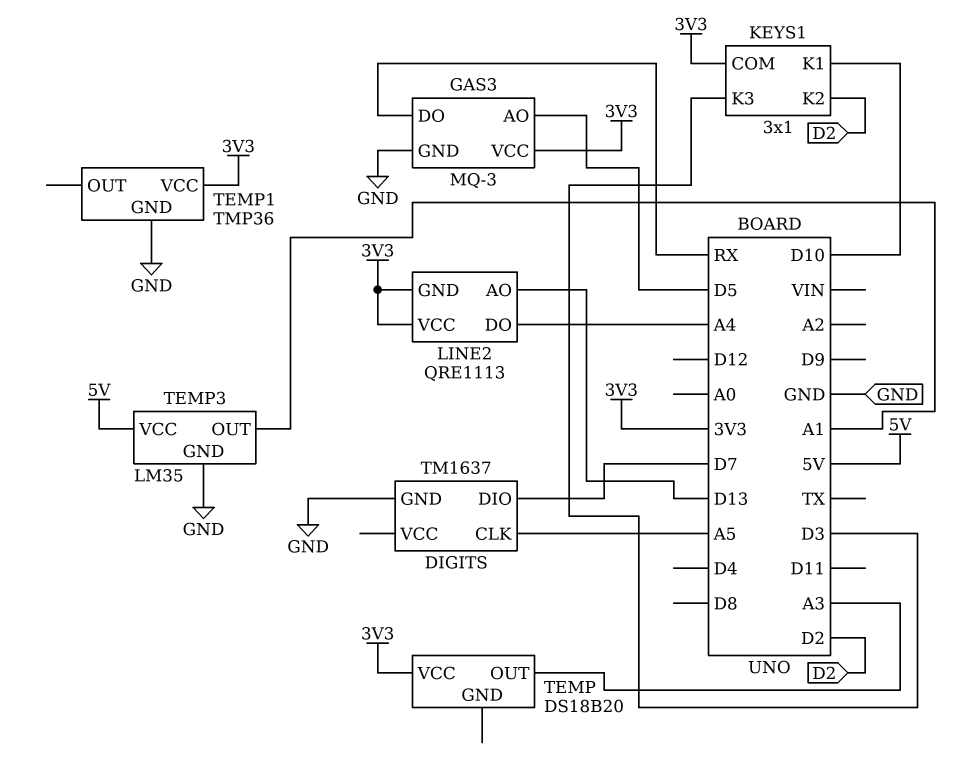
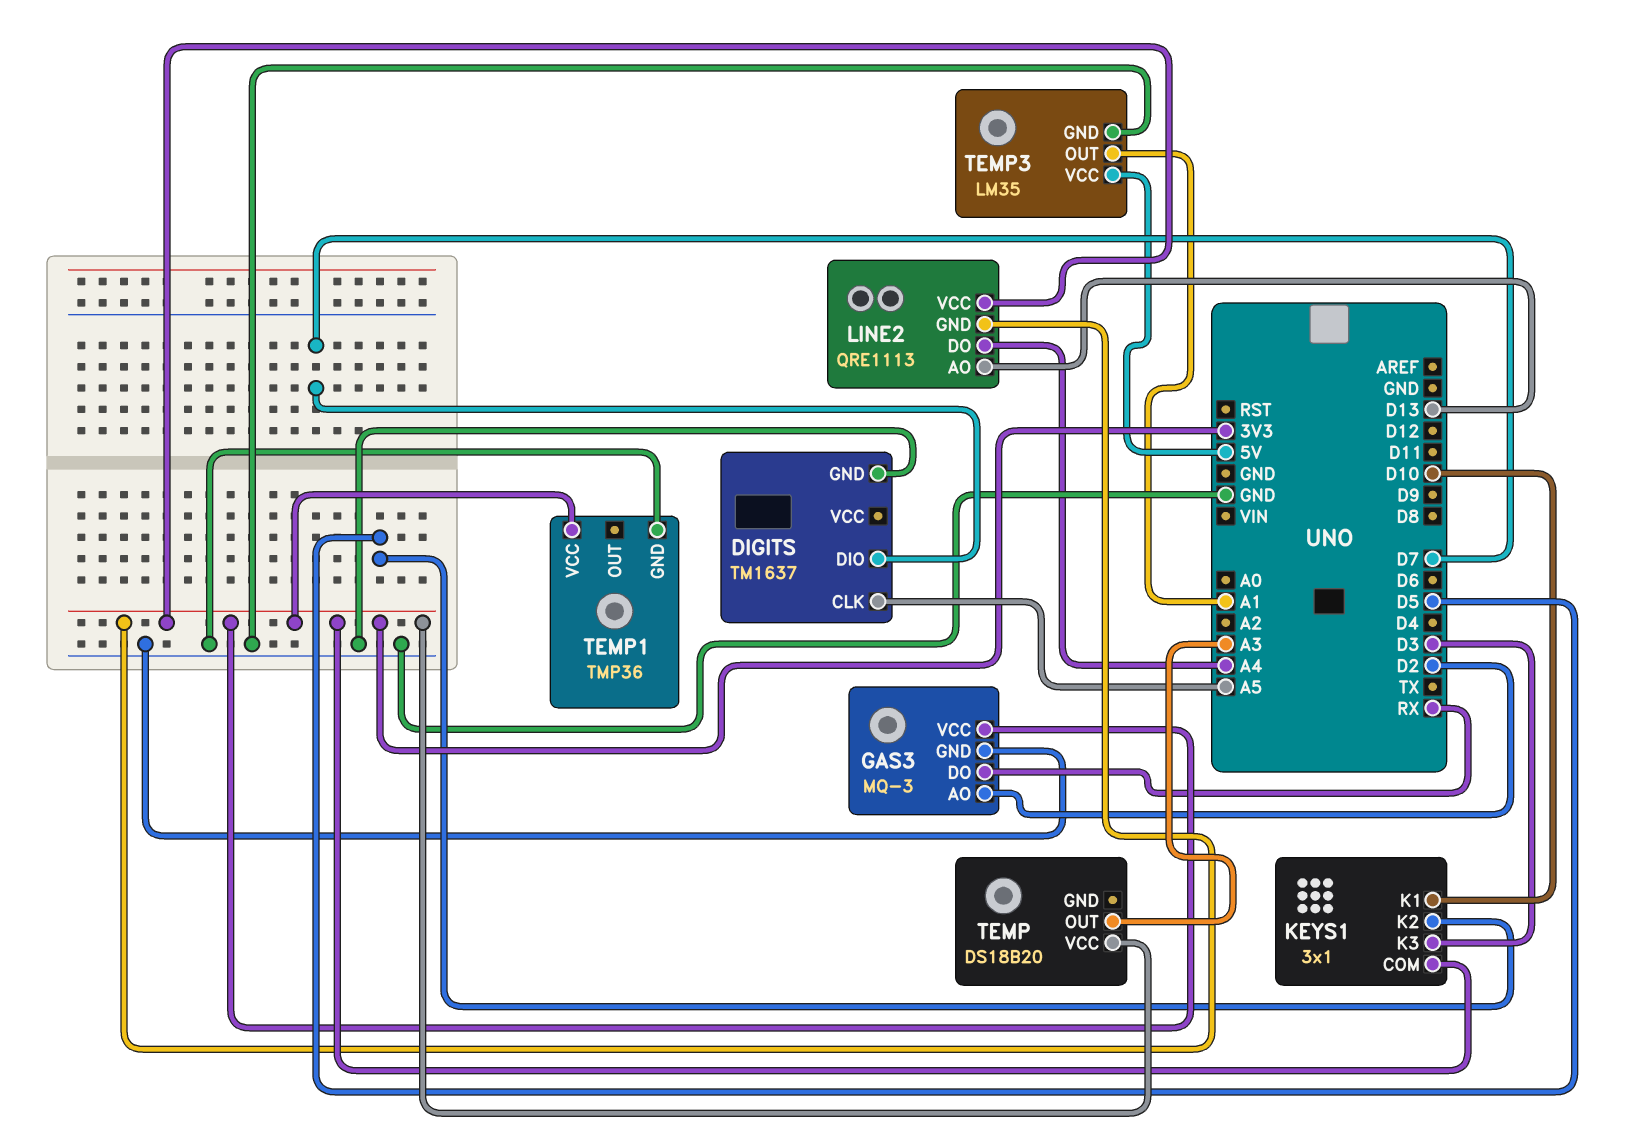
GAS3 pin AO: D5 -> D2
KEYS1 pin K2: D2 -> D5

